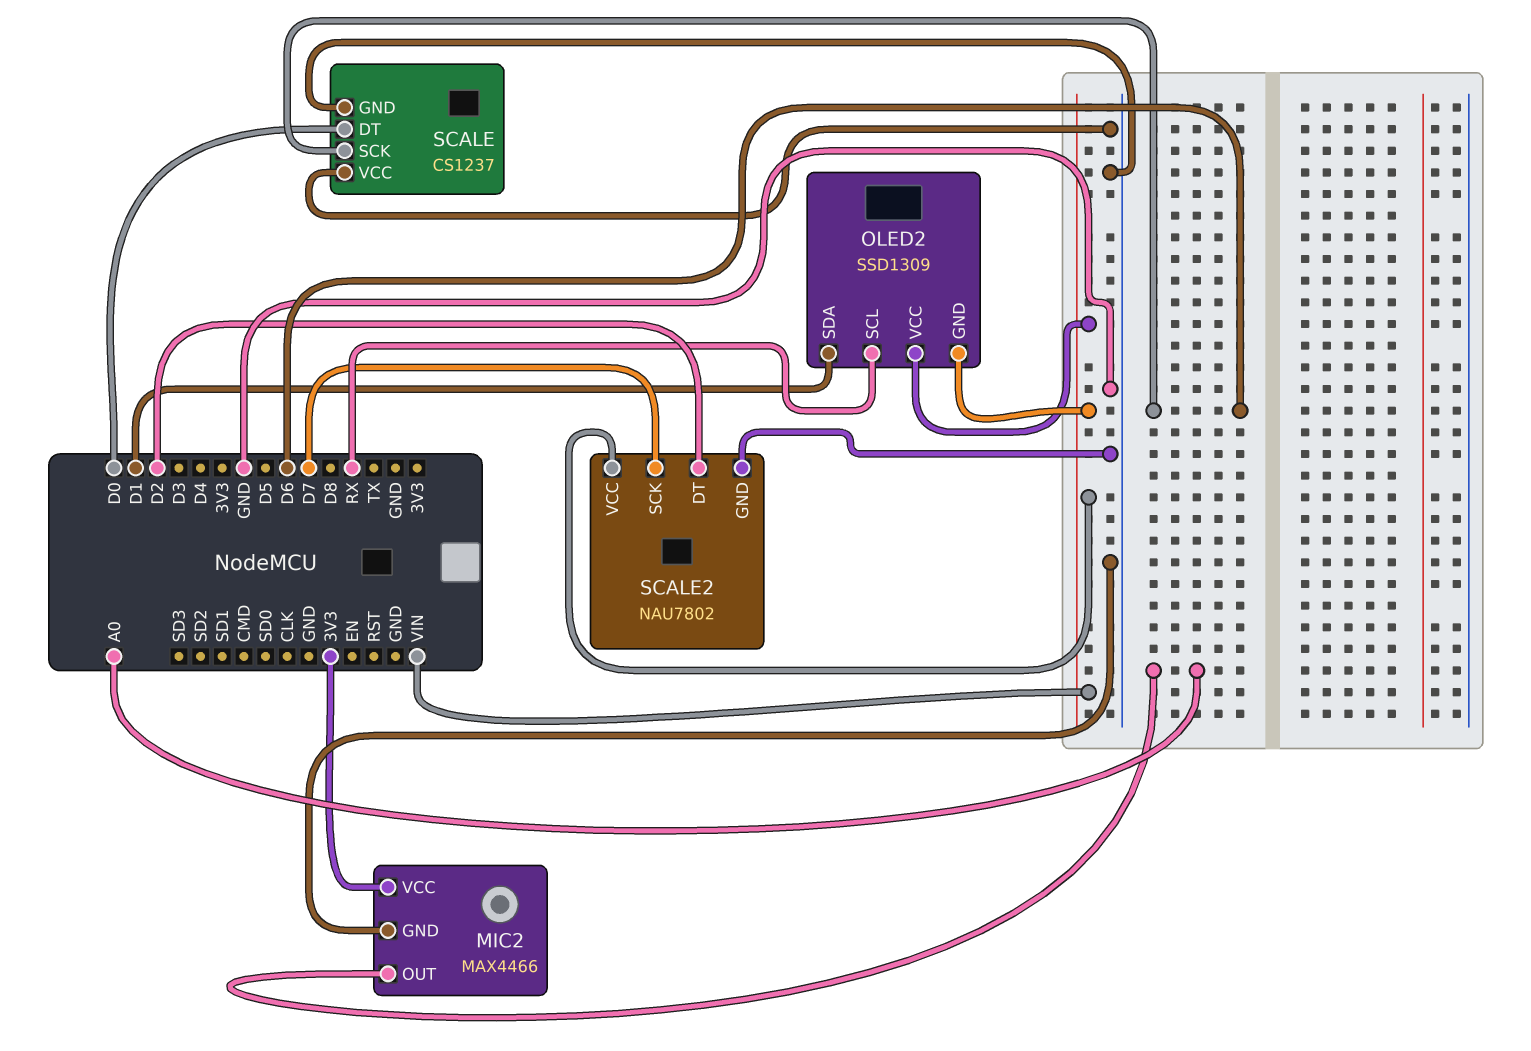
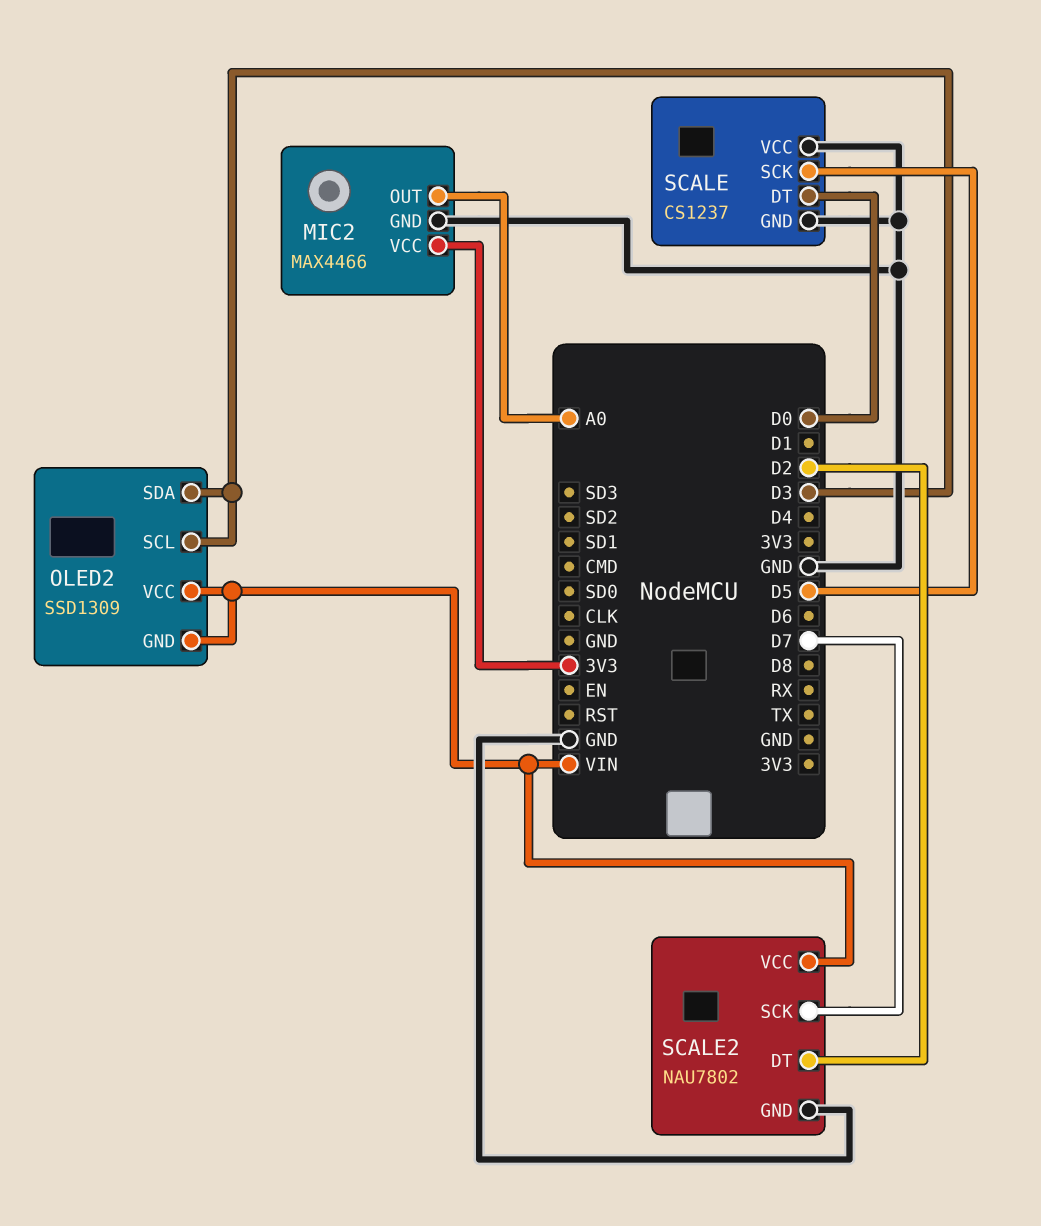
OLED2 pin SCL: RX -> D3
OLED2 pin SDA: D1 -> D3
SCALE pin SCK: D6 -> D5

